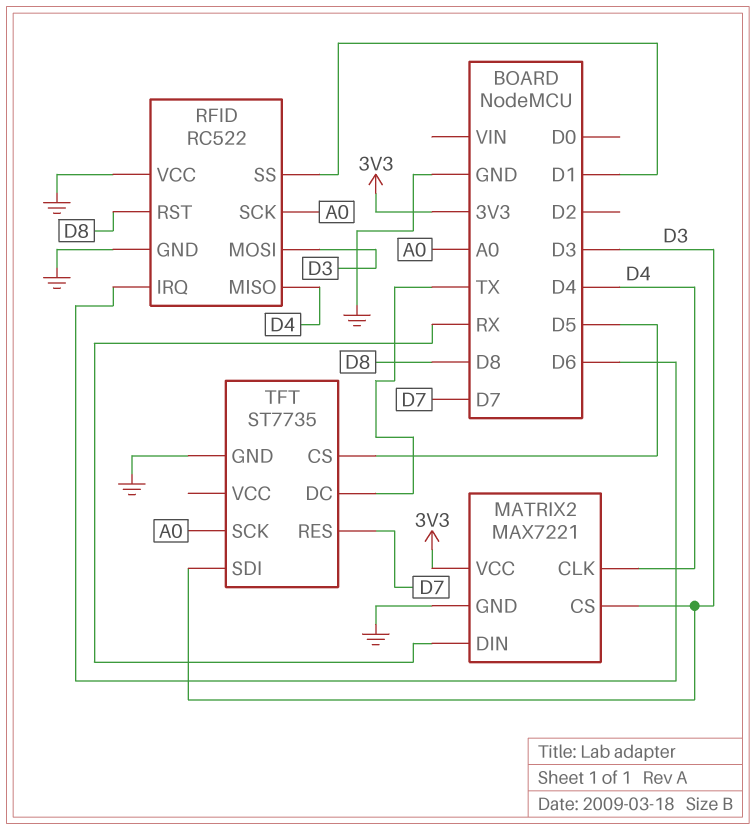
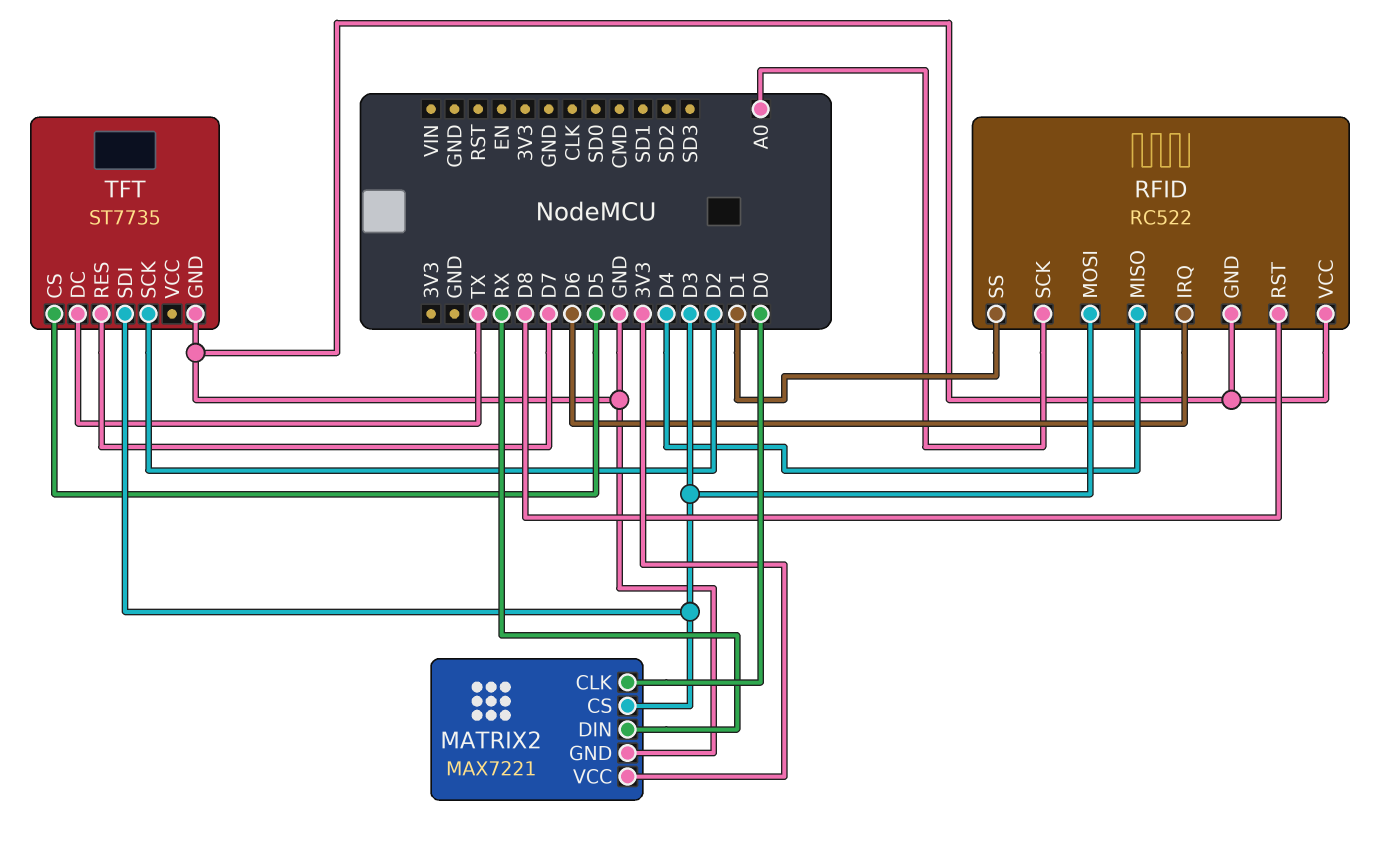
MATRIX2 pin CLK: D4 -> D0
TFT pin SCK: A0 -> D2

